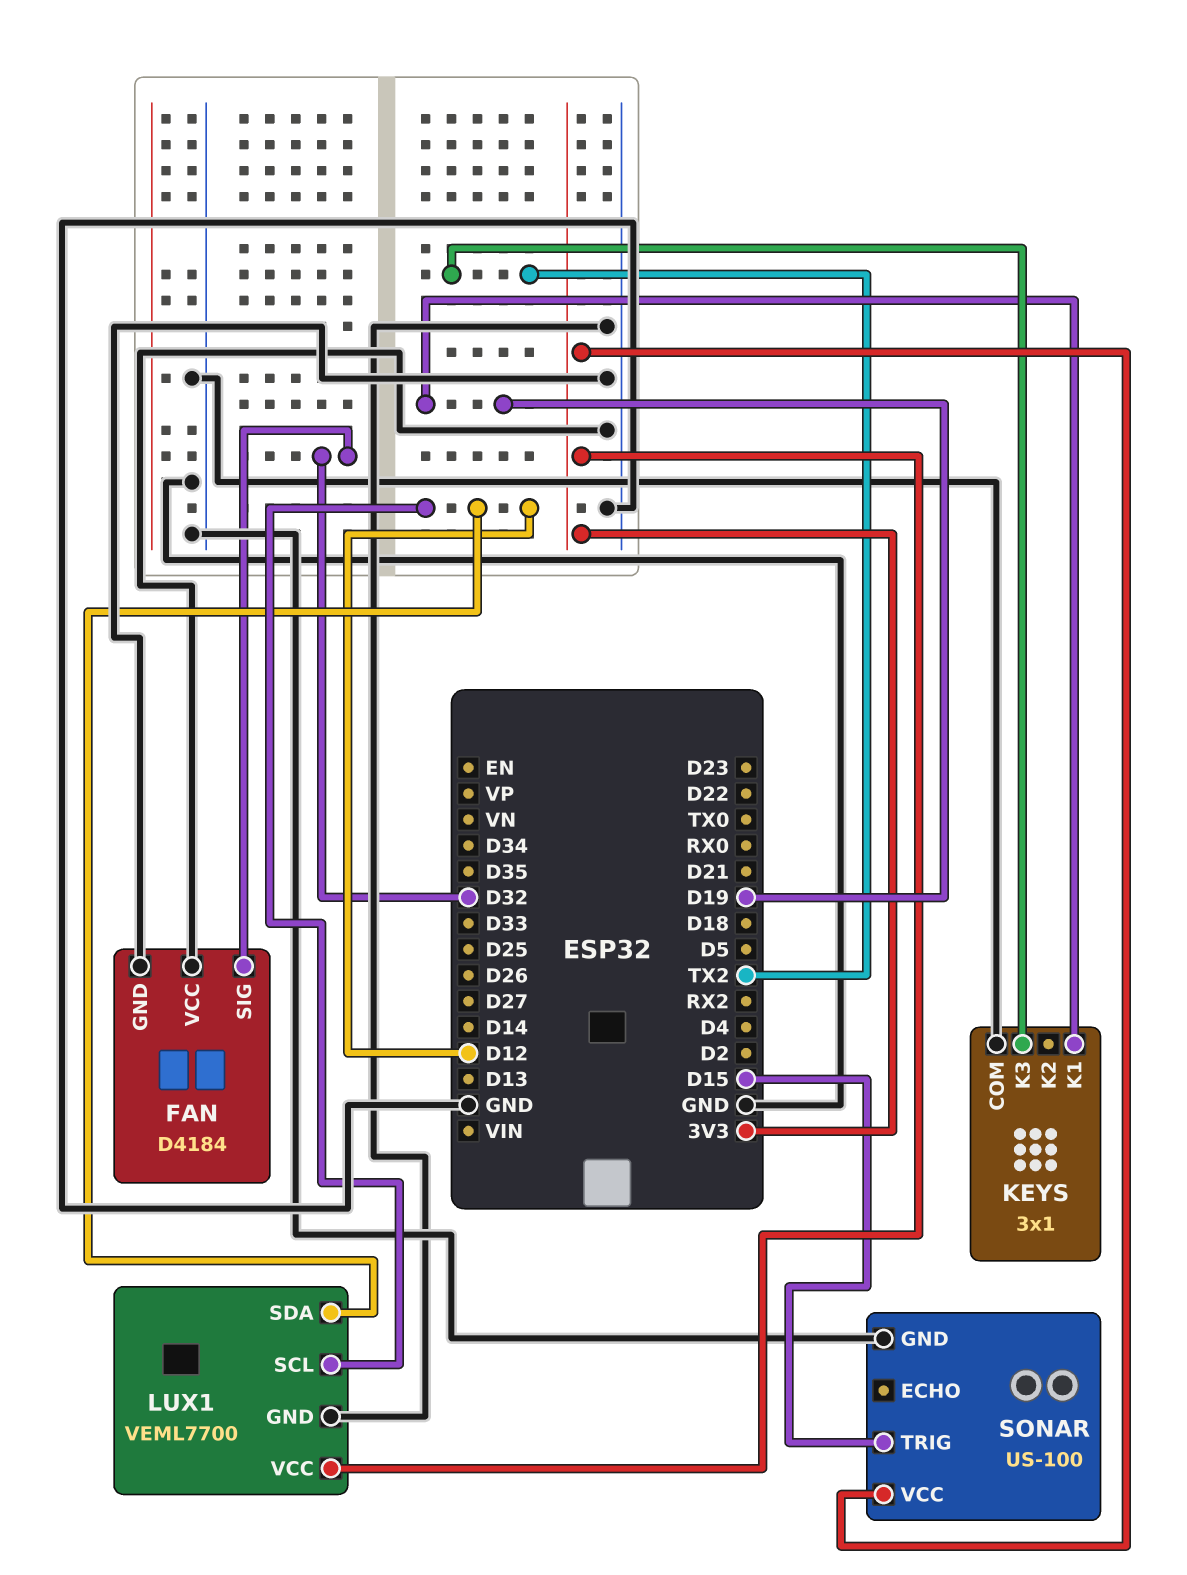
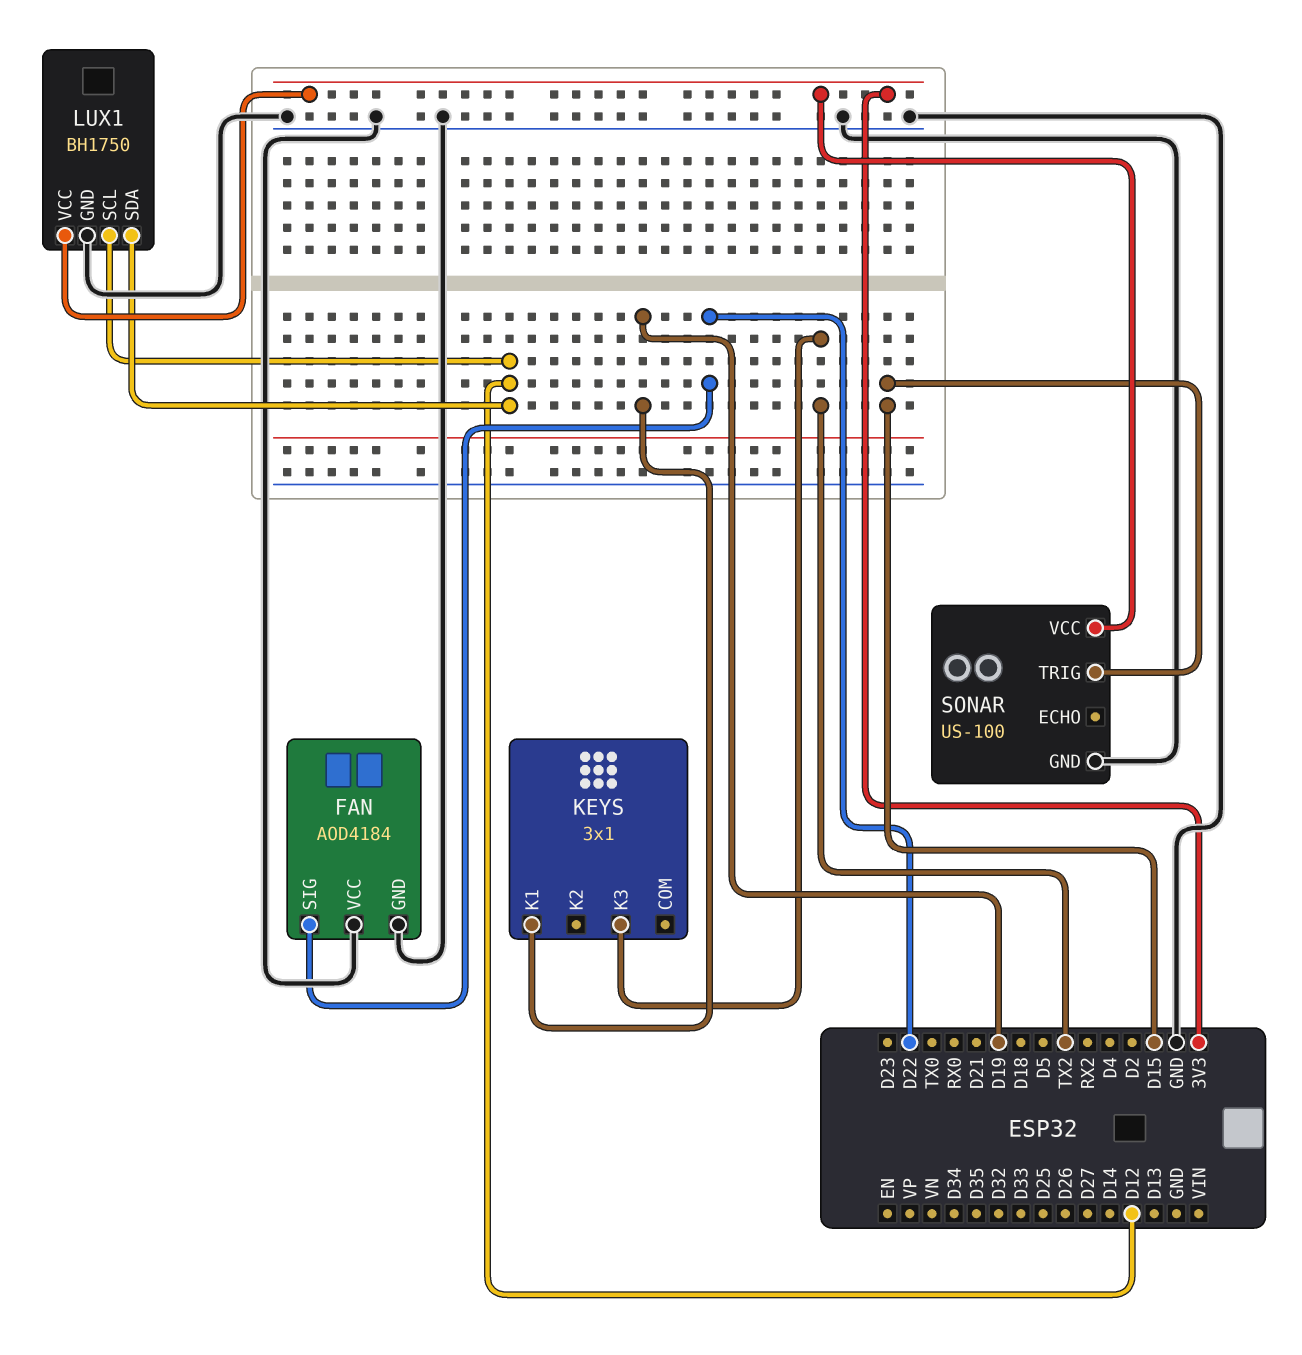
FAN: D4184 -> AOD4184
FAN pin SIG: D32 -> D22
KEYS pin COM: GND -> none
LUX1: VEML7700 -> BH1750

